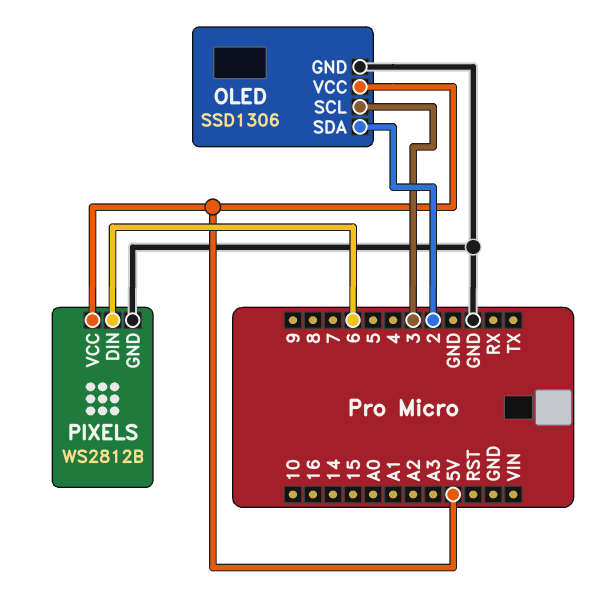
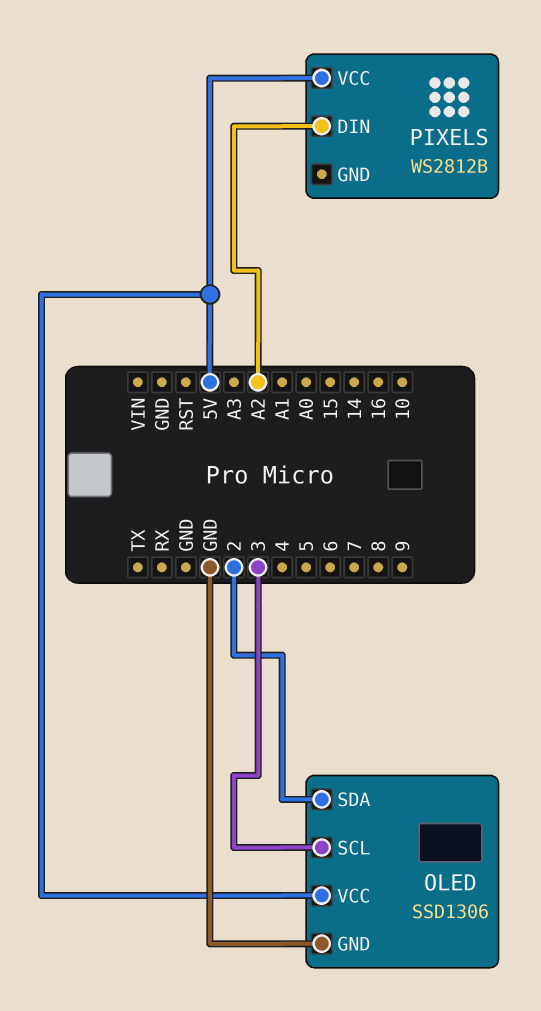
PIXELS pin DIN: 6 -> A2
PIXELS pin GND: GND -> none

